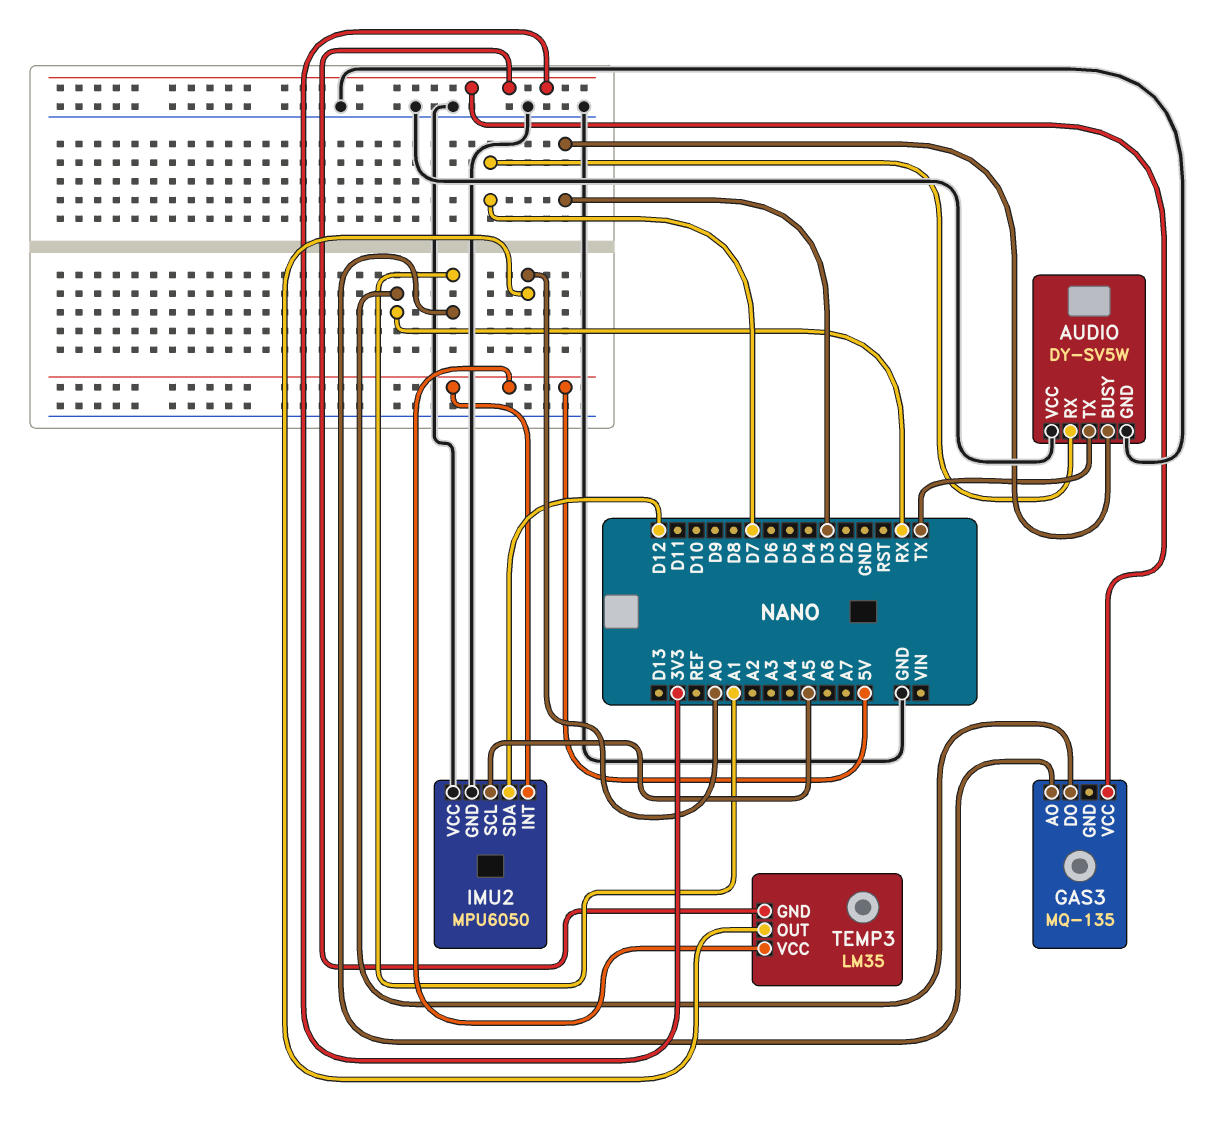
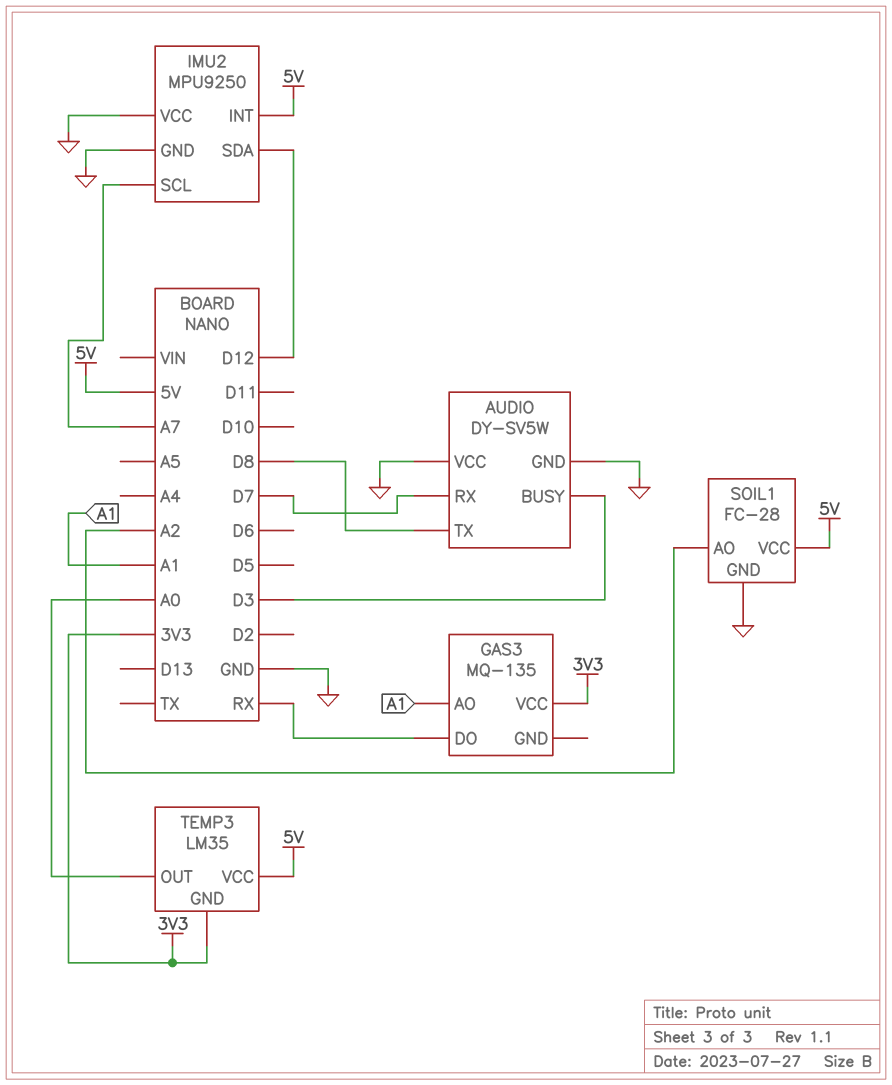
AUDIO pin TX: TX -> D8
IMU2: MPU6050 -> MPU9250
IMU2 pin SCL: A5 -> A7
SOIL1: none -> FC-28
SOIL1 pin AO: none -> A2
SOIL1 pin GND: none -> GND
SOIL1 pin VCC: none -> 5V

